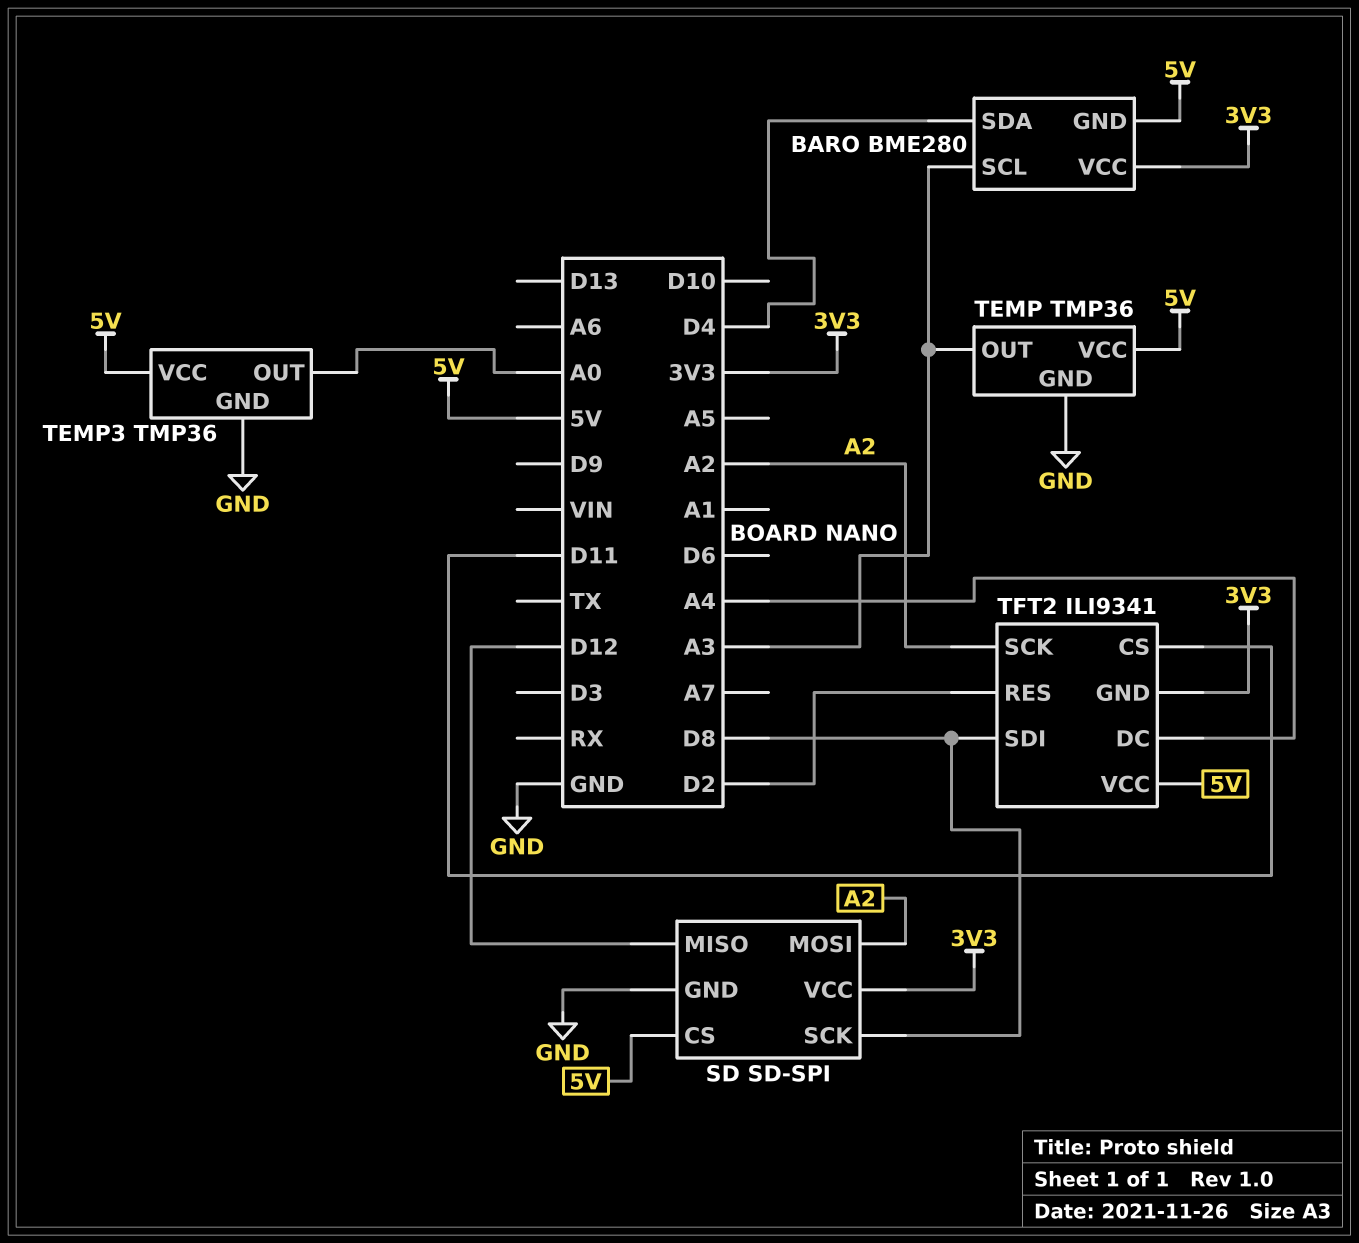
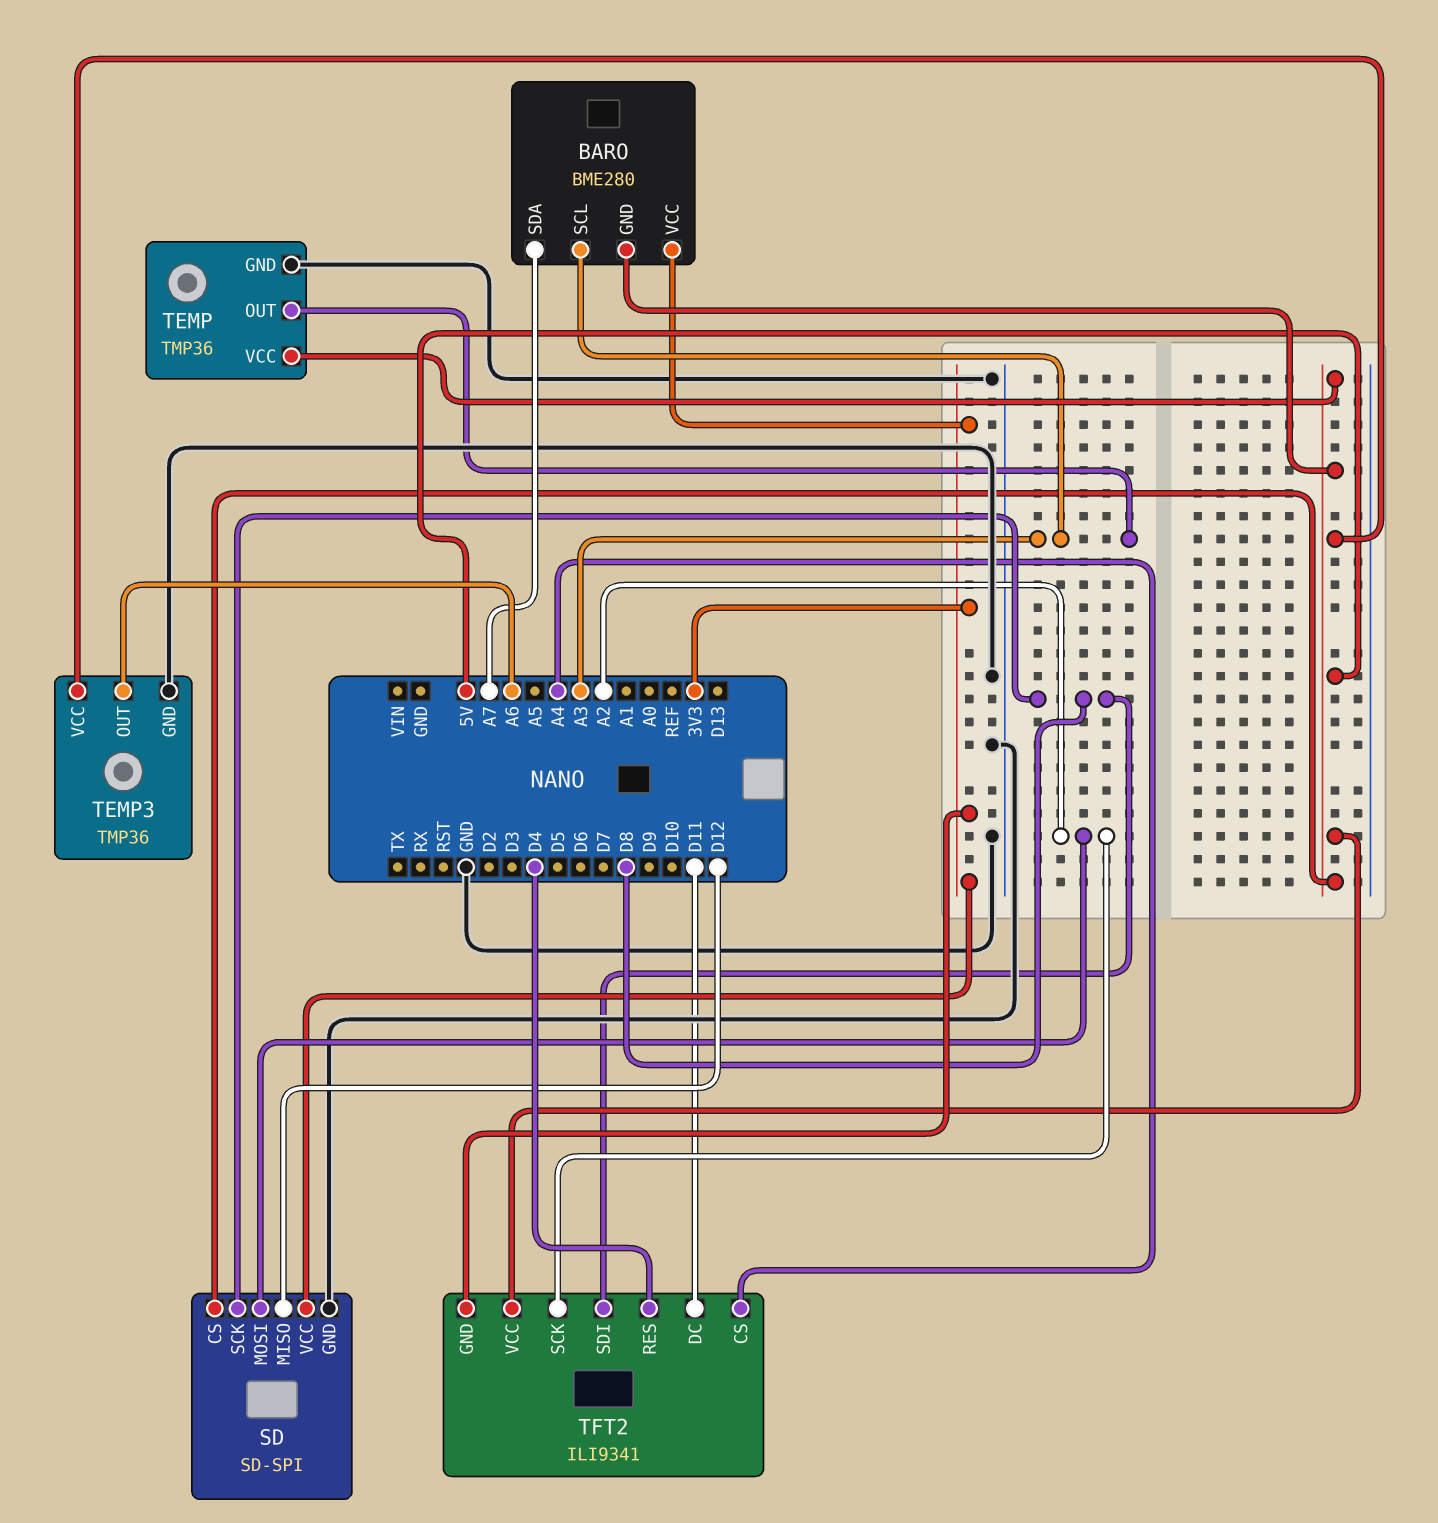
BARO pin SDA: D4 -> A7
TEMP3 pin OUT: A0 -> A6
TFT2 pin CS: D11 -> A4
TFT2 pin DC: A4 -> D11
TFT2 pin RES: D2 -> D4

